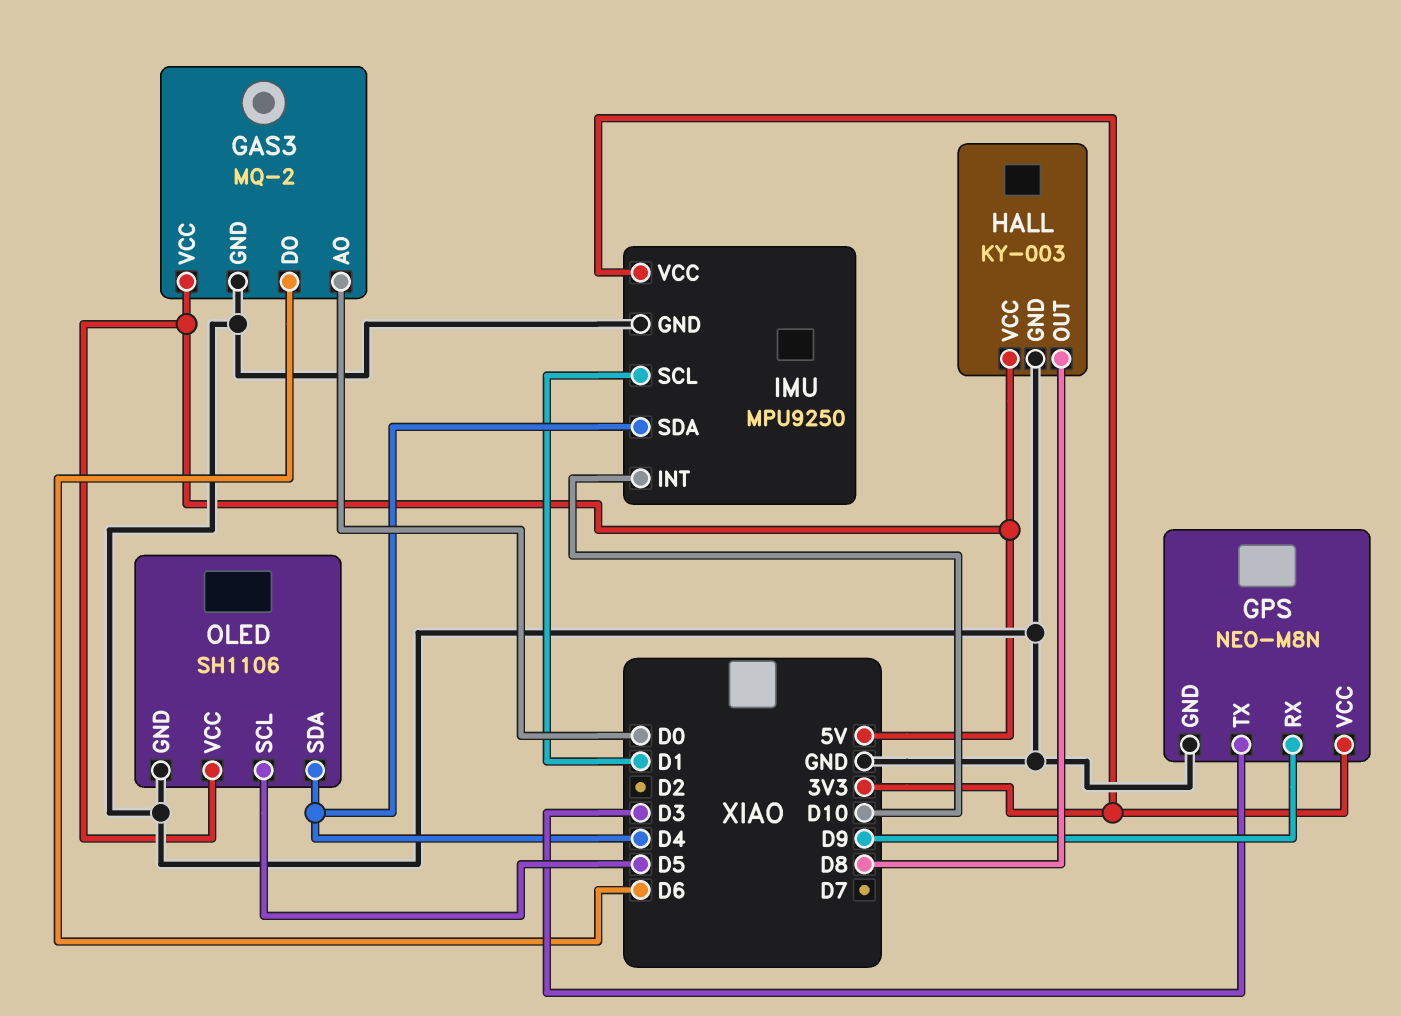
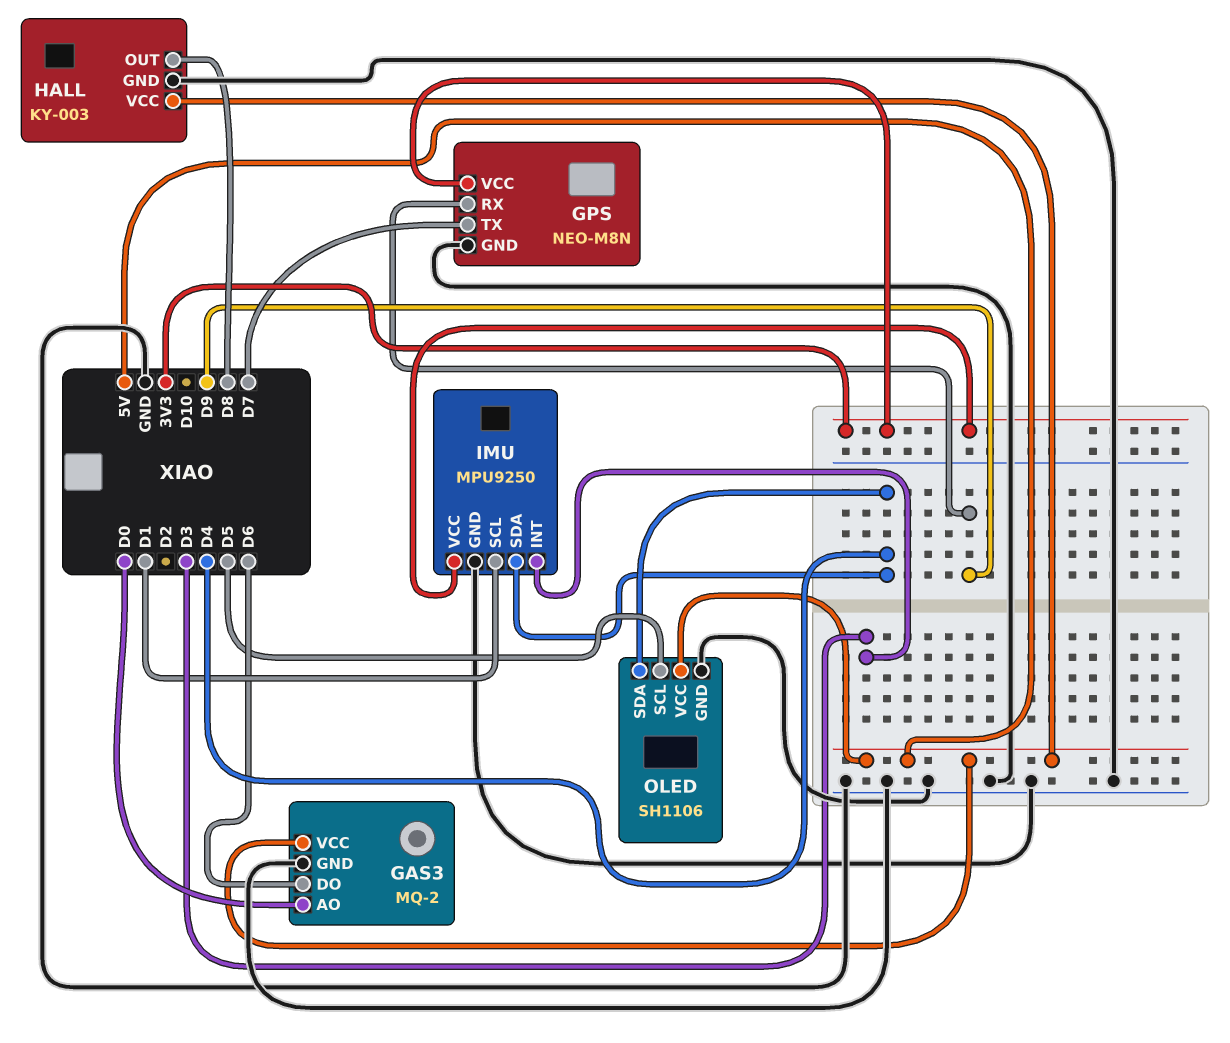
GPS pin TX: D3 -> D7
IMU pin INT: D10 -> D3

